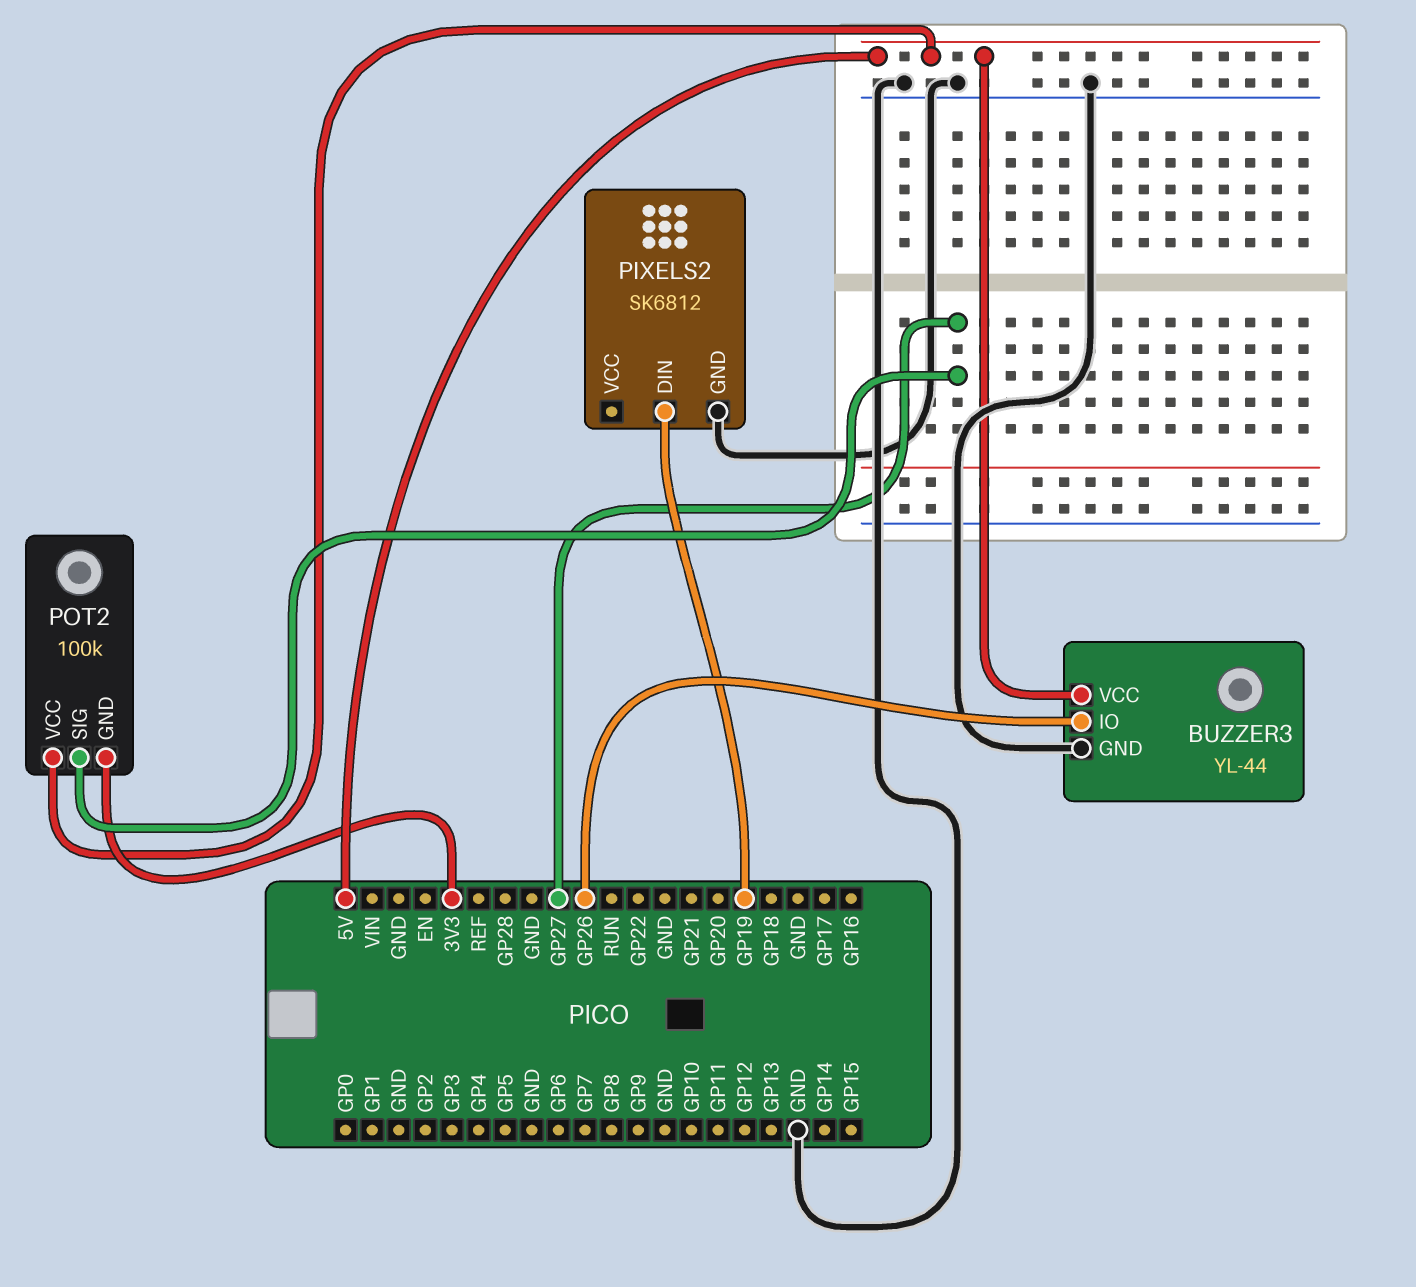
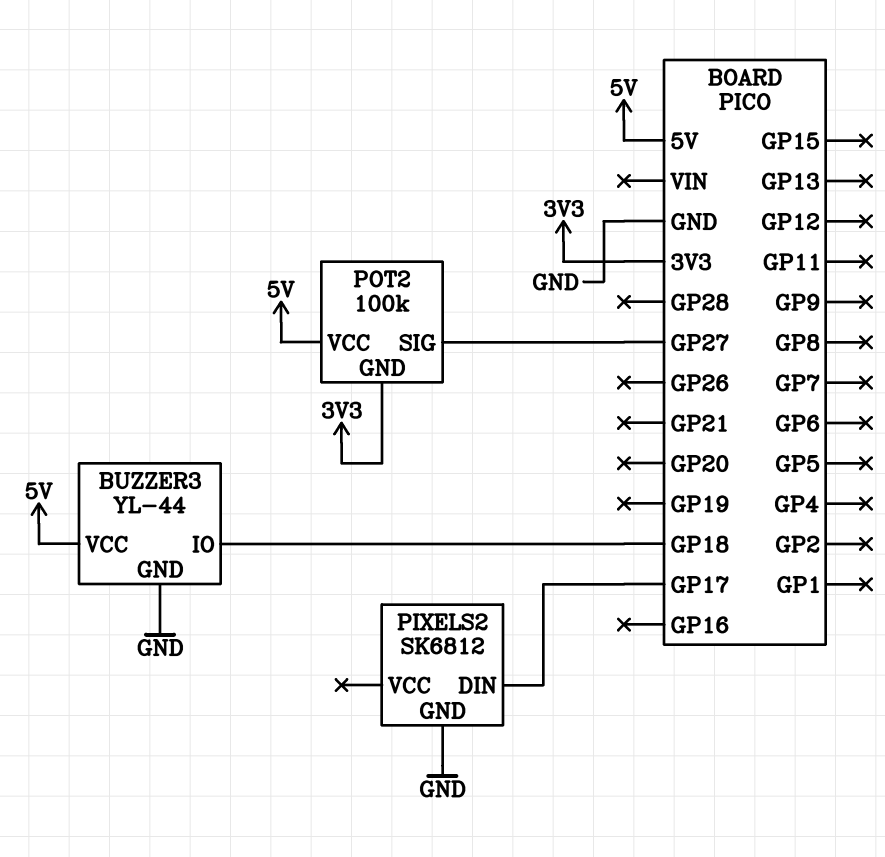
BUZZER3 pin IO: GP26 -> GP18
PIXELS2 pin DIN: GP19 -> GP17

